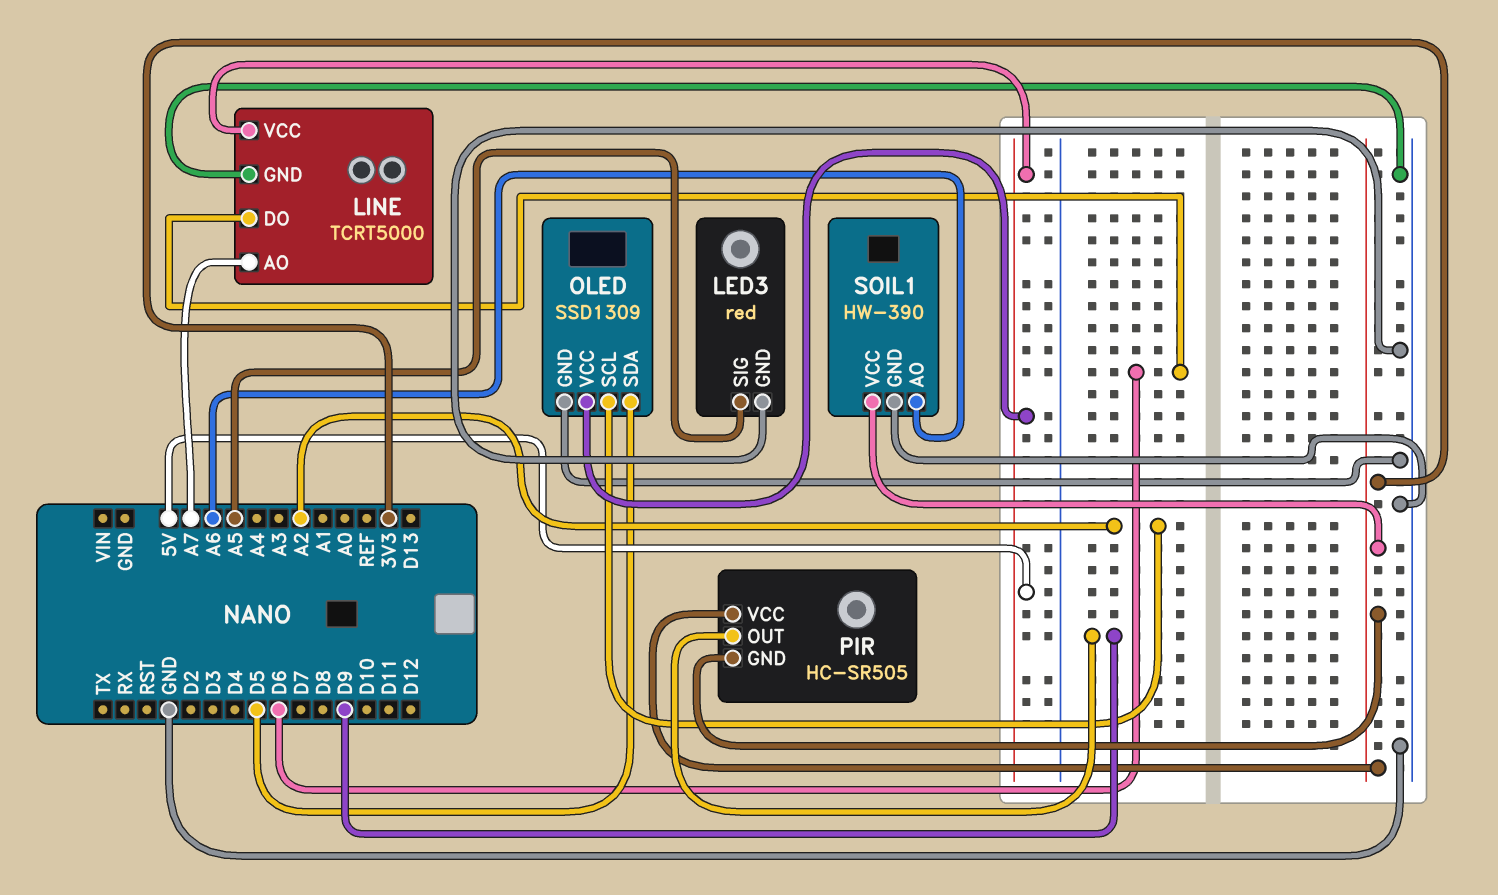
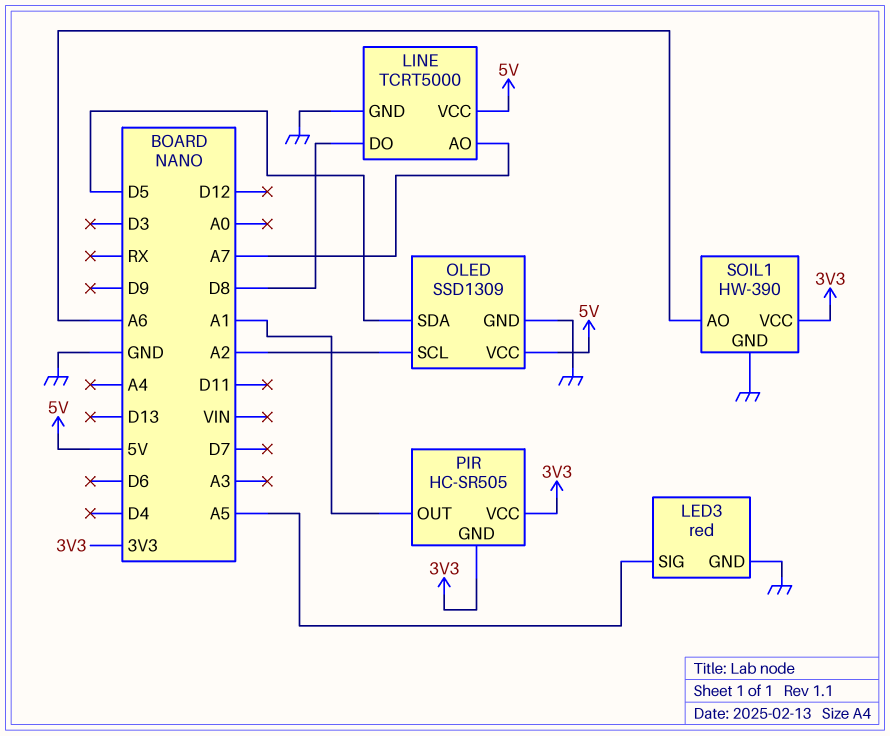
LINE pin DO: D6 -> D8
PIR pin OUT: D9 -> A1

